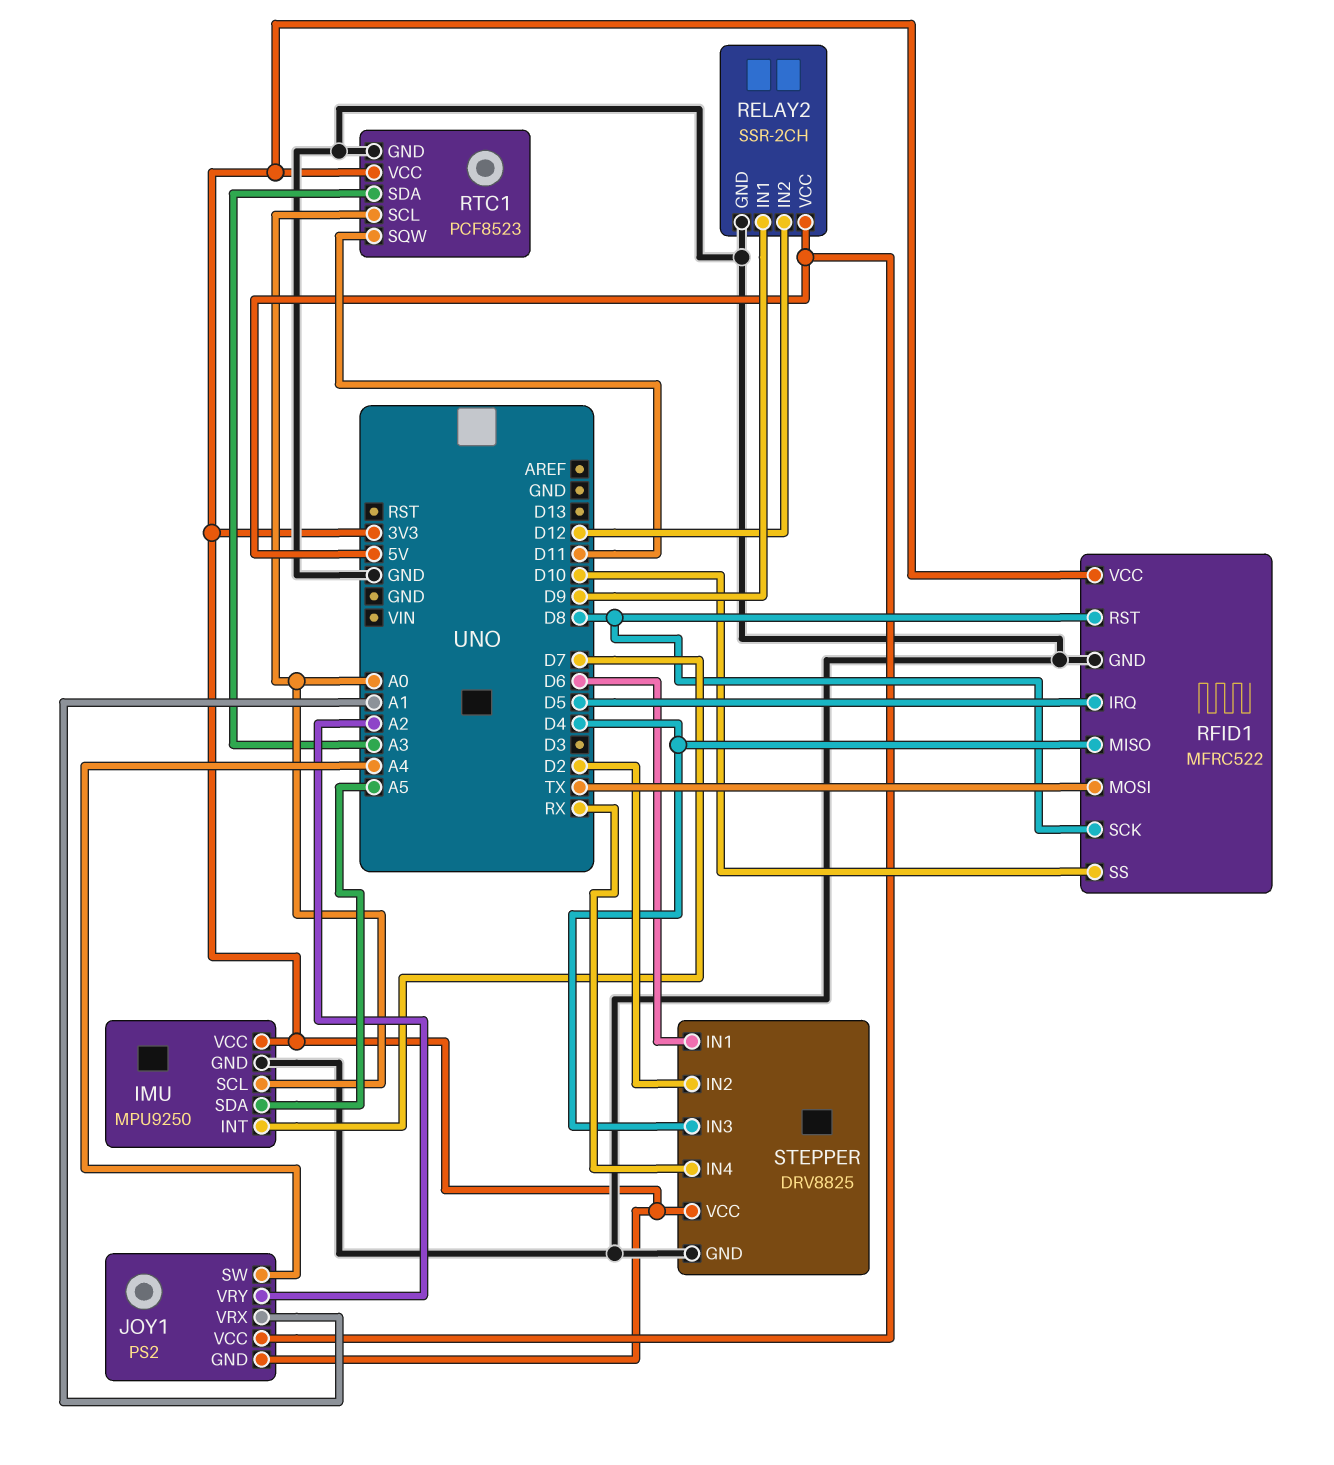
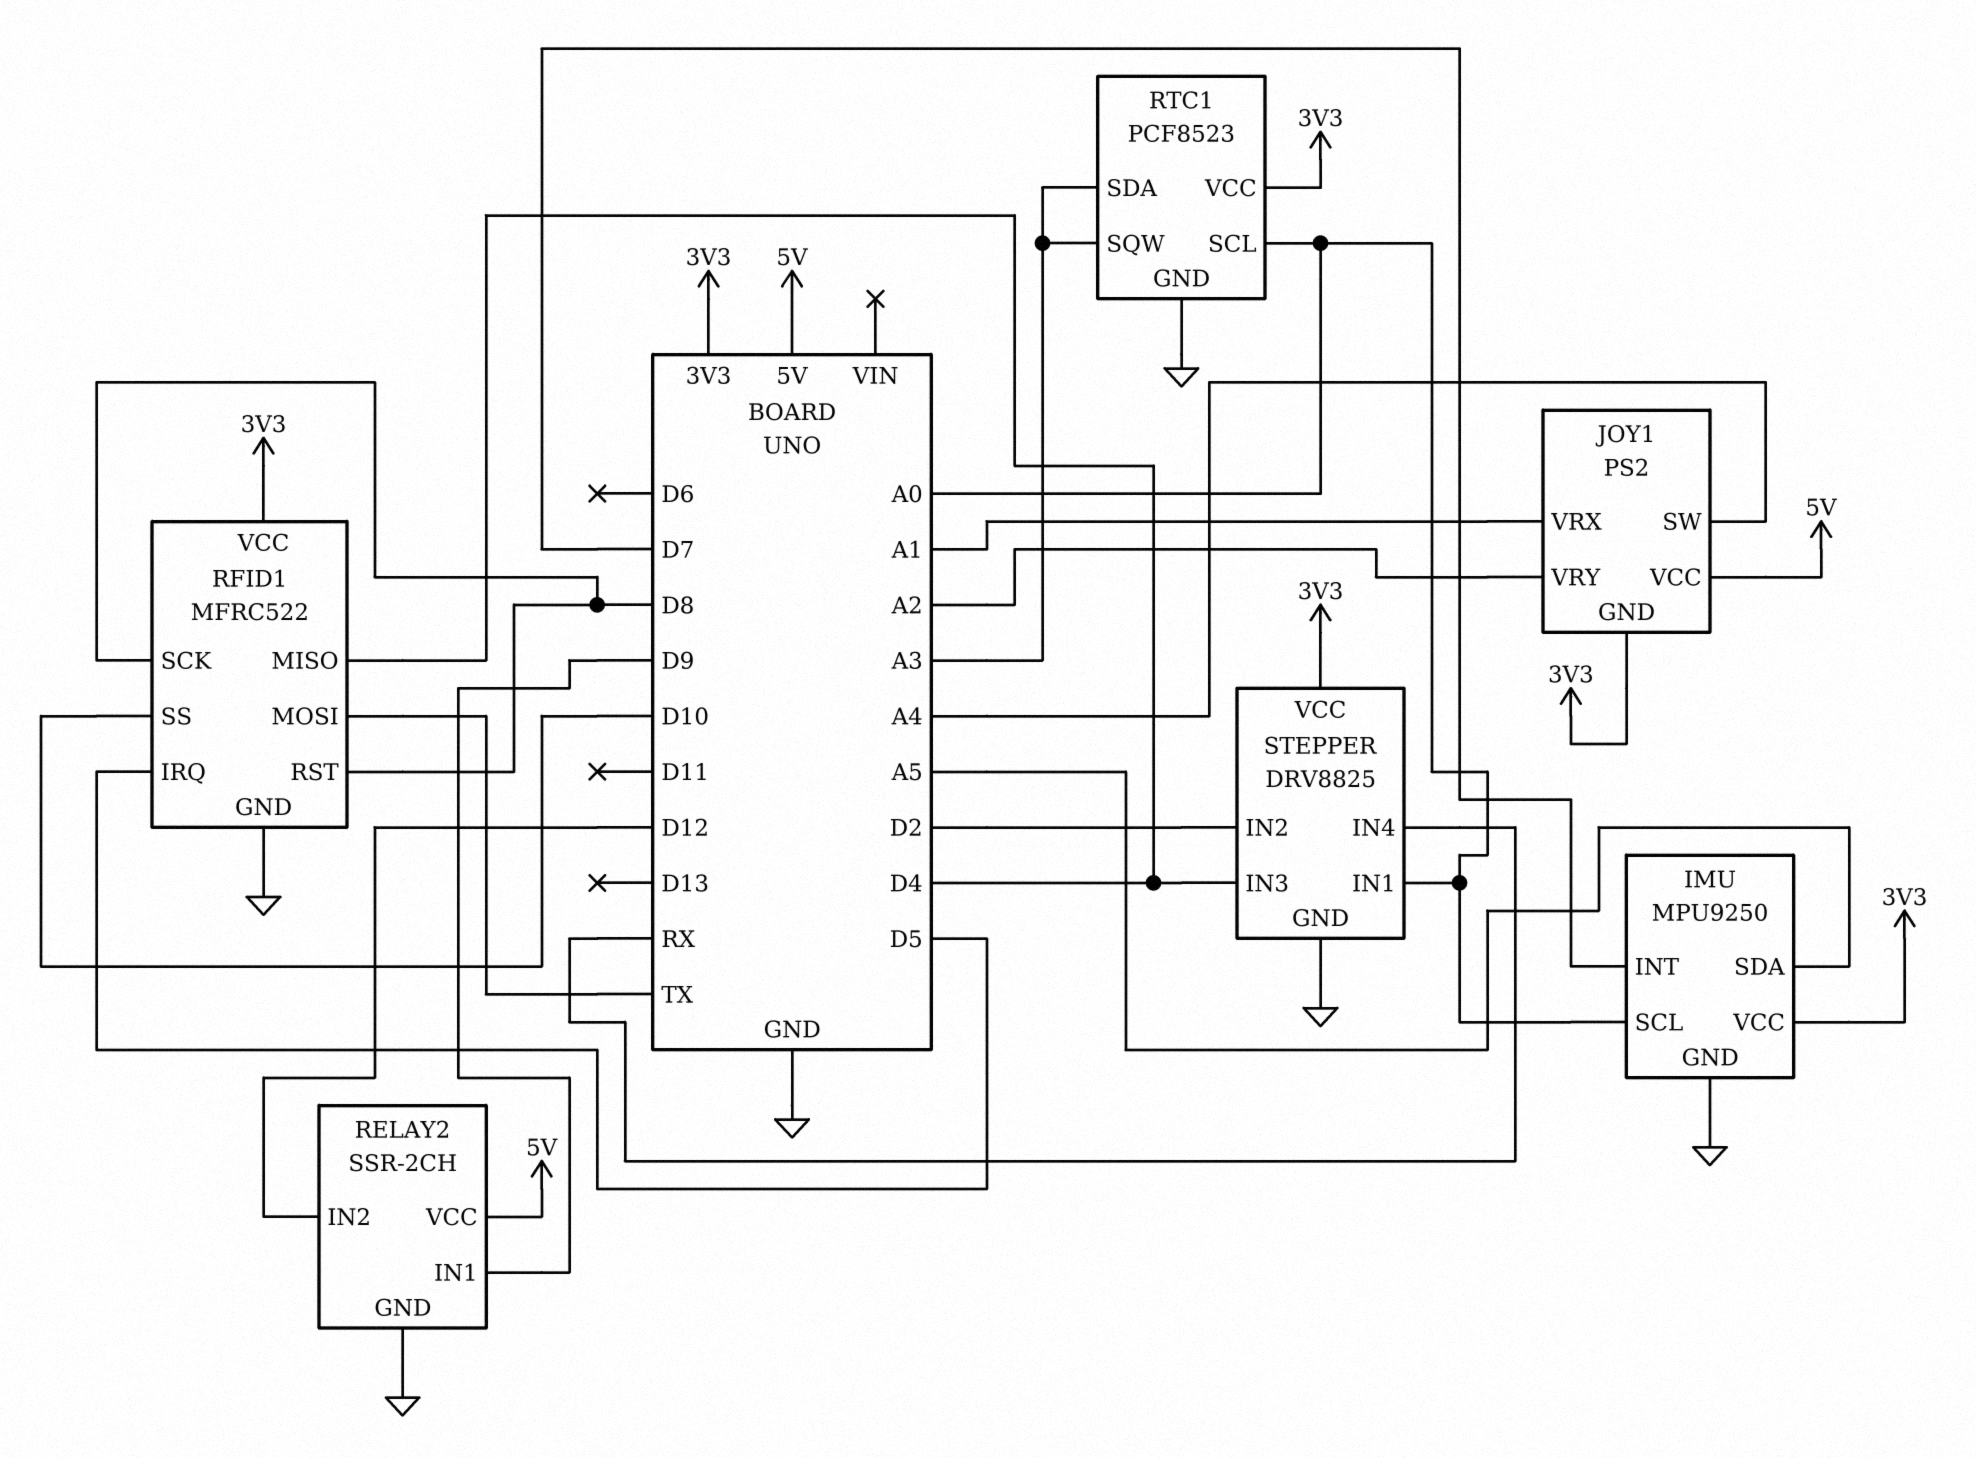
RTC1 pin SQW: D11 -> A3
STEPPER pin IN1: D6 -> A0

